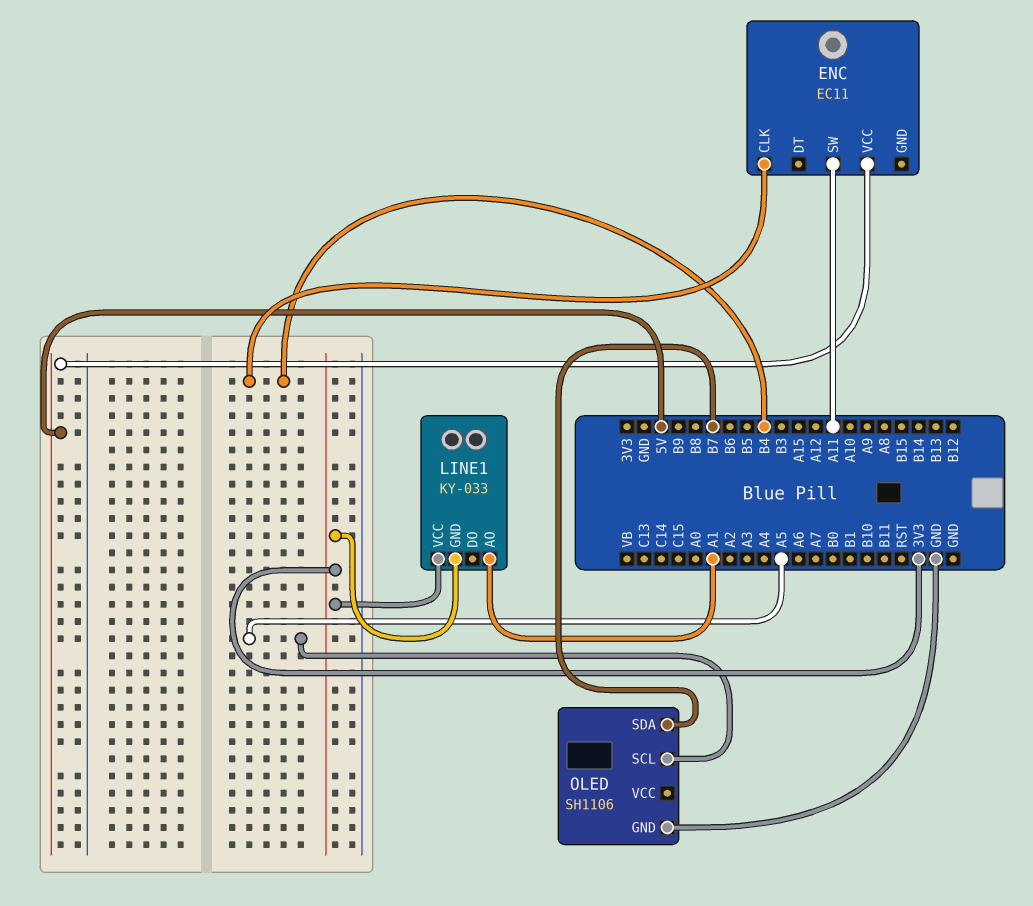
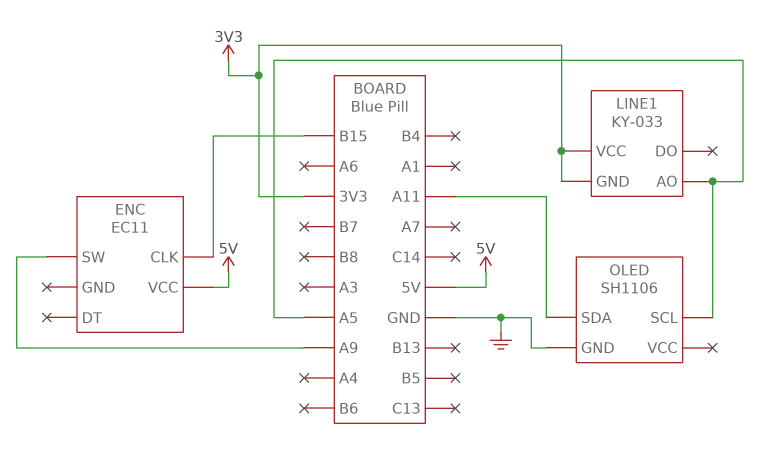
ENC pin CLK: B4 -> B15
ENC pin SW: A11 -> A9
LINE1 pin AO: A1 -> A5
OLED pin SDA: B7 -> A11

